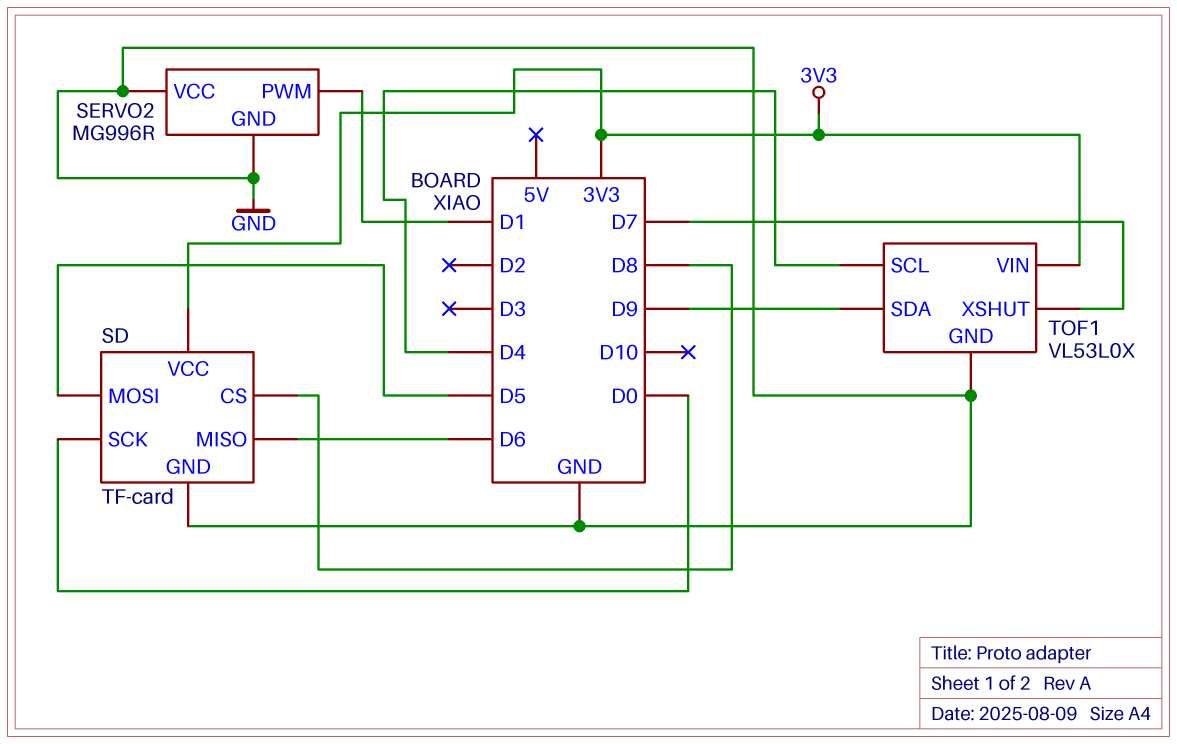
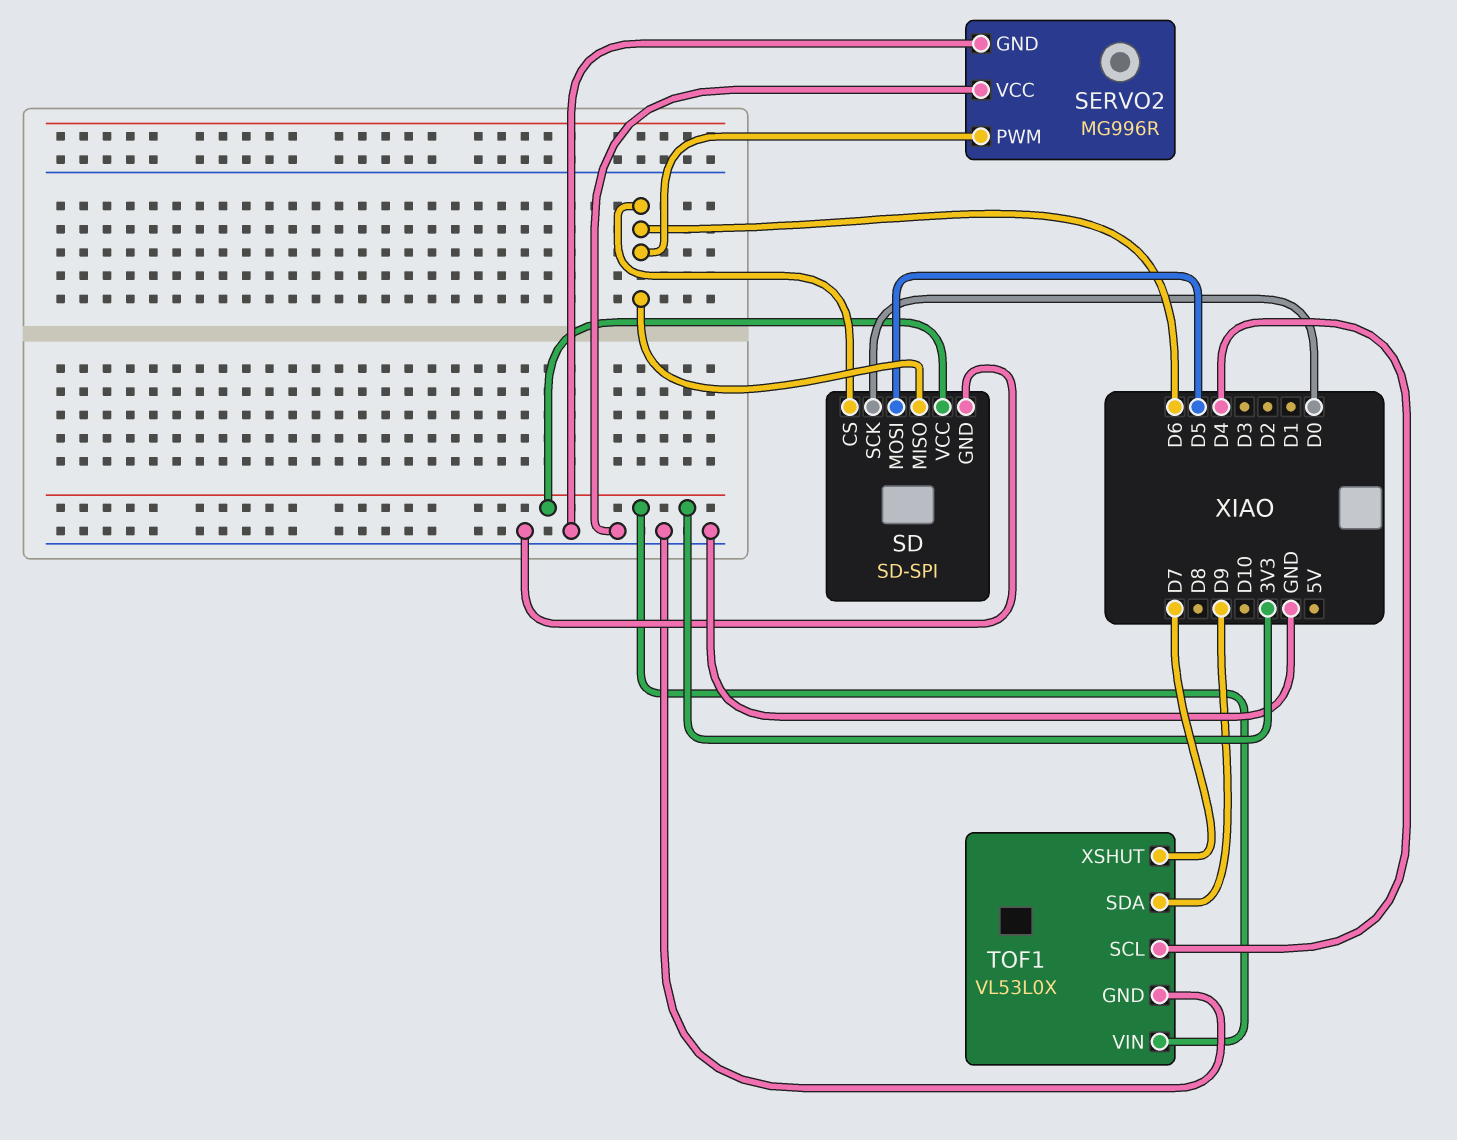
SD: TF-card -> SD-SPI
SD pin CS: D8 -> D6
SERVO2 pin PWM: D1 -> D6

